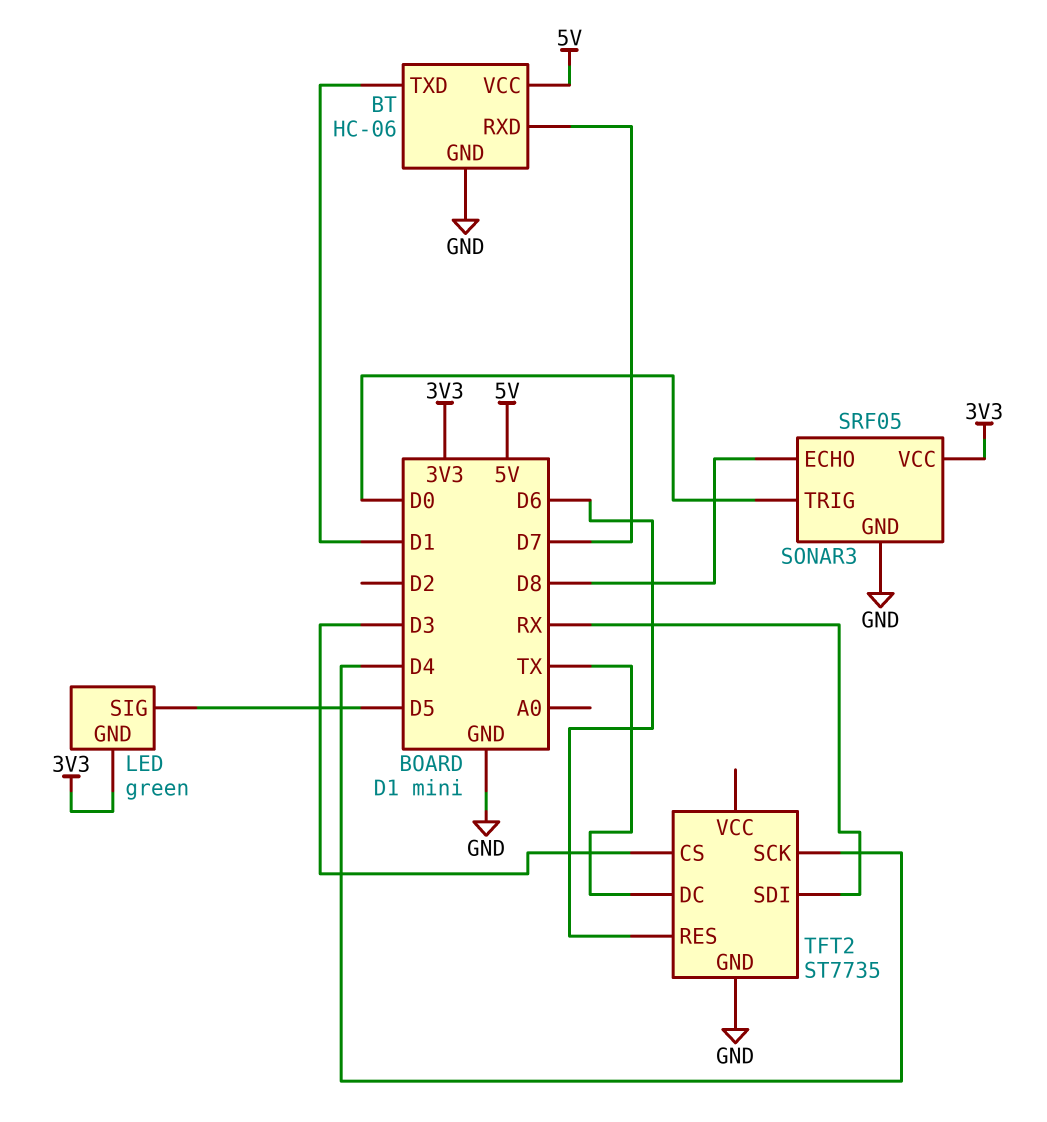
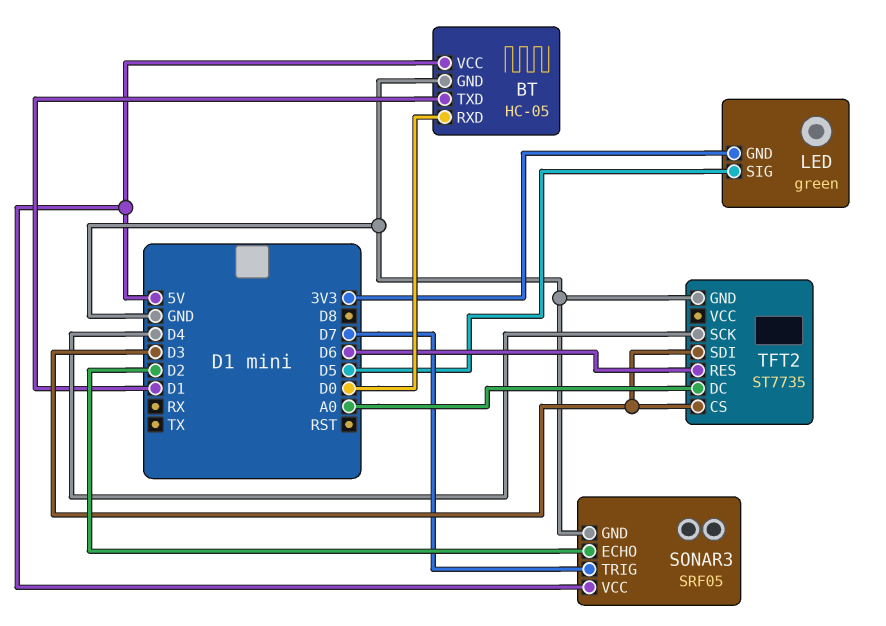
BT: HC-06 -> HC-05
BT pin RXD: D7 -> D0
SONAR3 pin ECHO: D8 -> D2
SONAR3 pin TRIG: D0 -> D7
SONAR3 pin VCC: 3V3 -> 5V
TFT2 pin DC: TX -> A0
TFT2 pin SDI: RX -> D3

